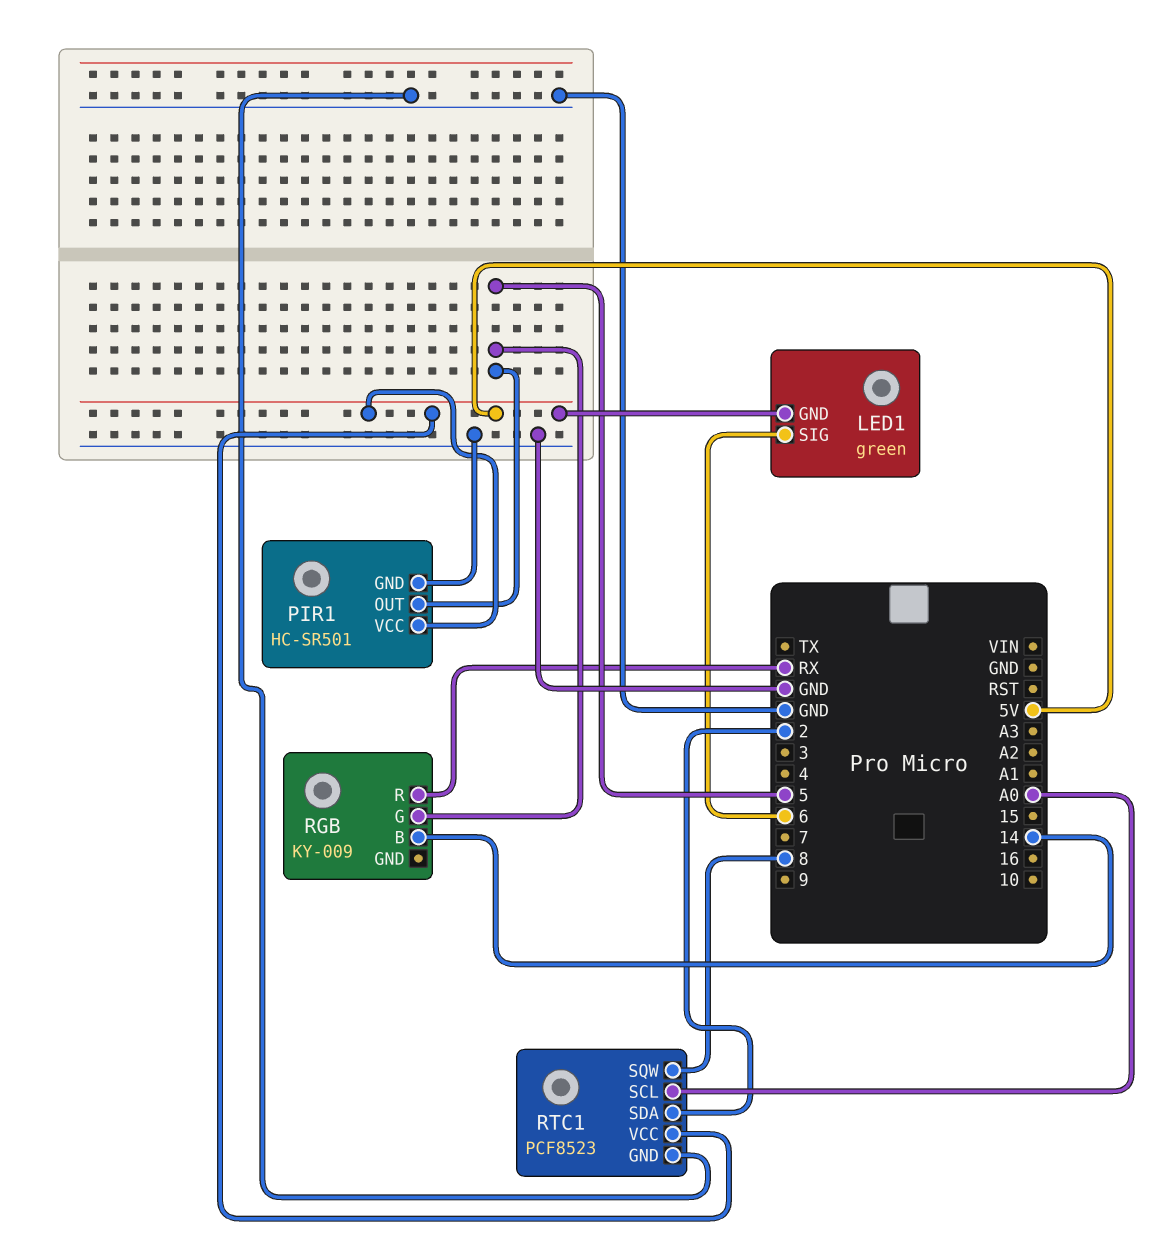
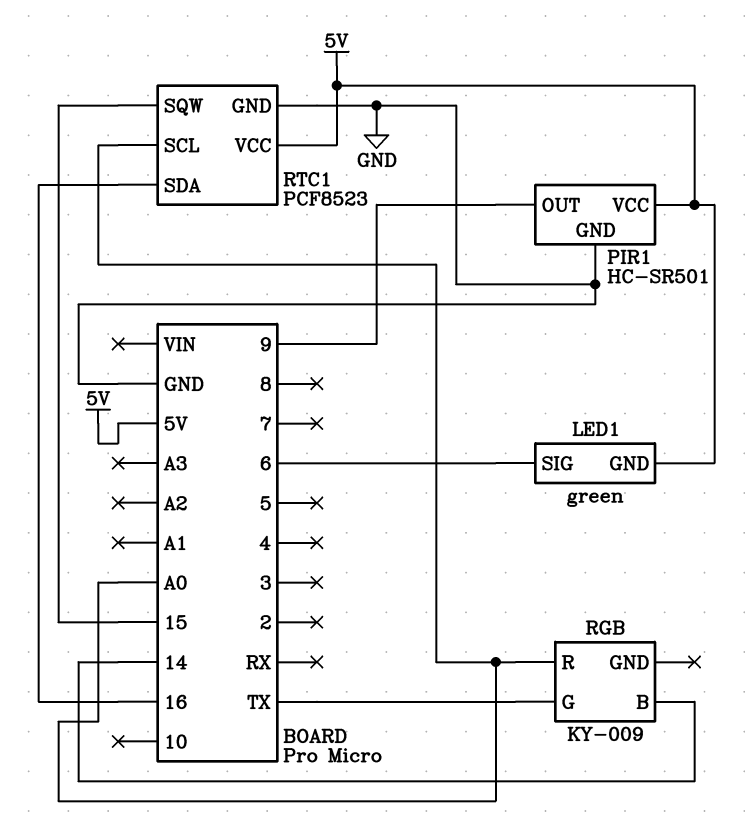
PIR1 pin OUT: 5 -> 9
RGB pin G: 5 -> TX
RGB pin R: RX -> A0
RTC1 pin SDA: 2 -> 16
RTC1 pin SQW: 8 -> 15

